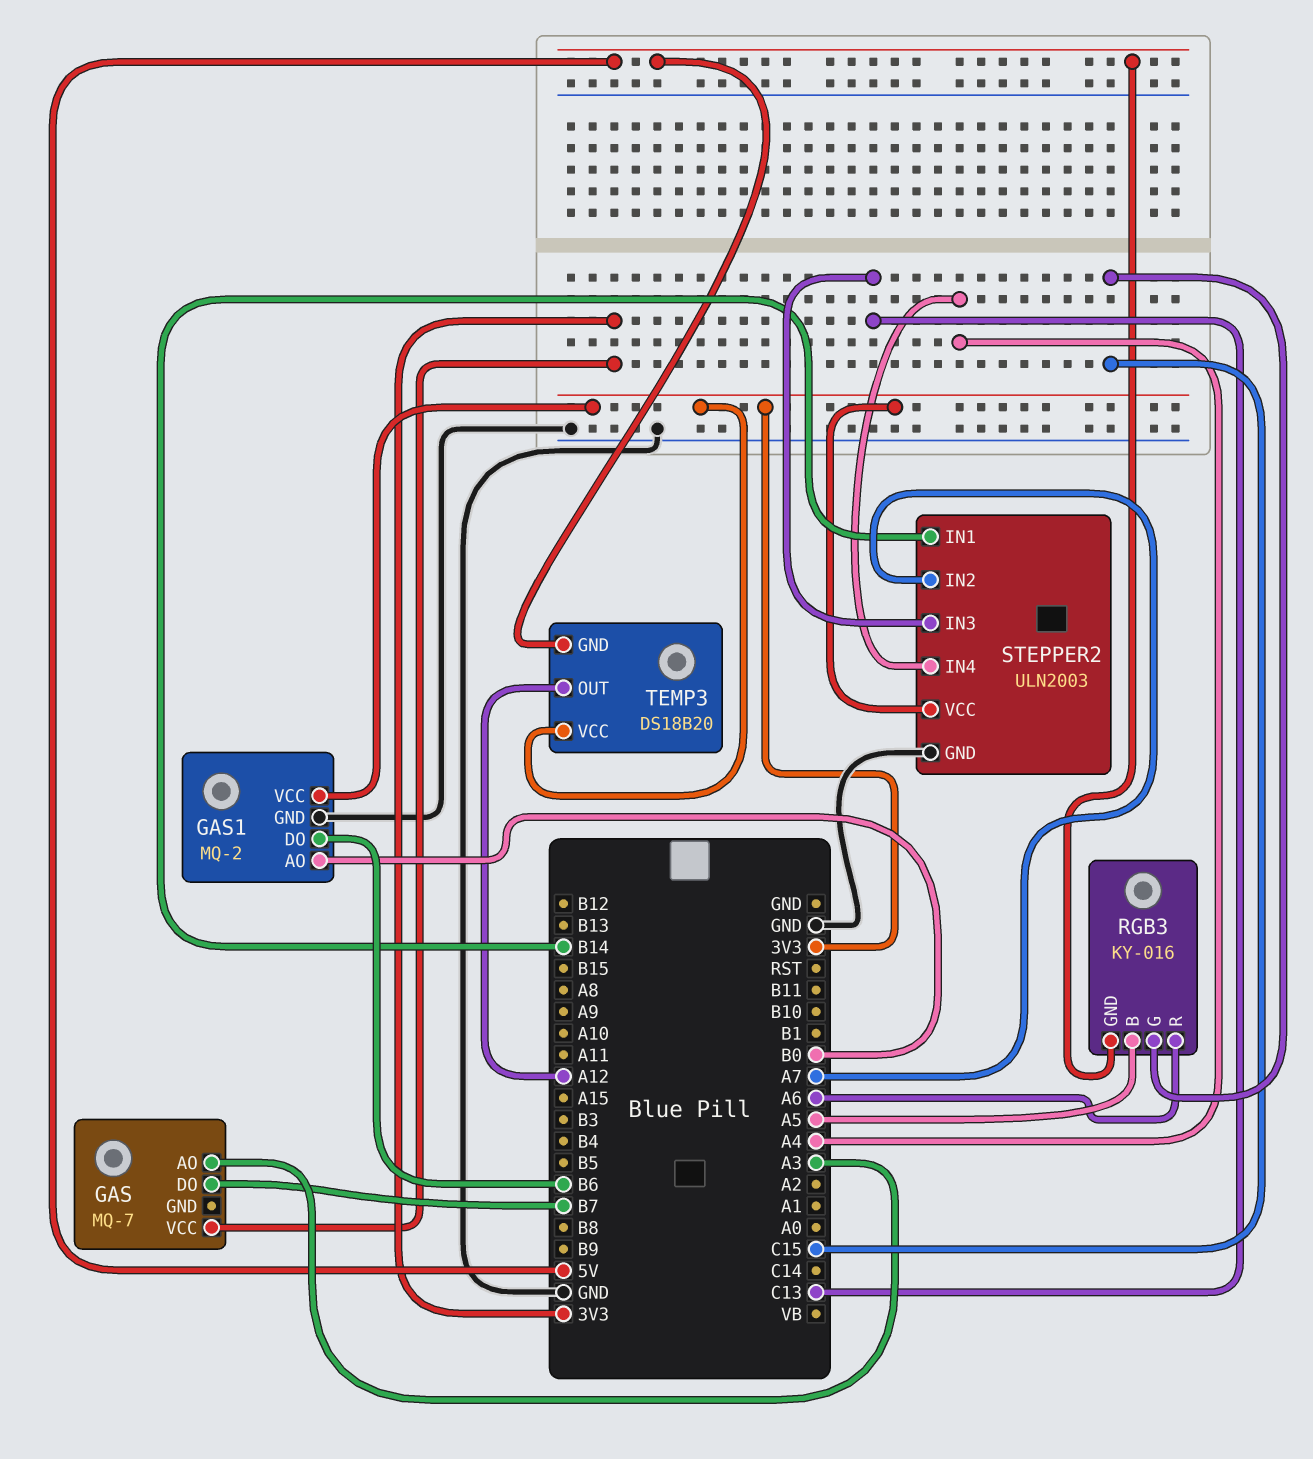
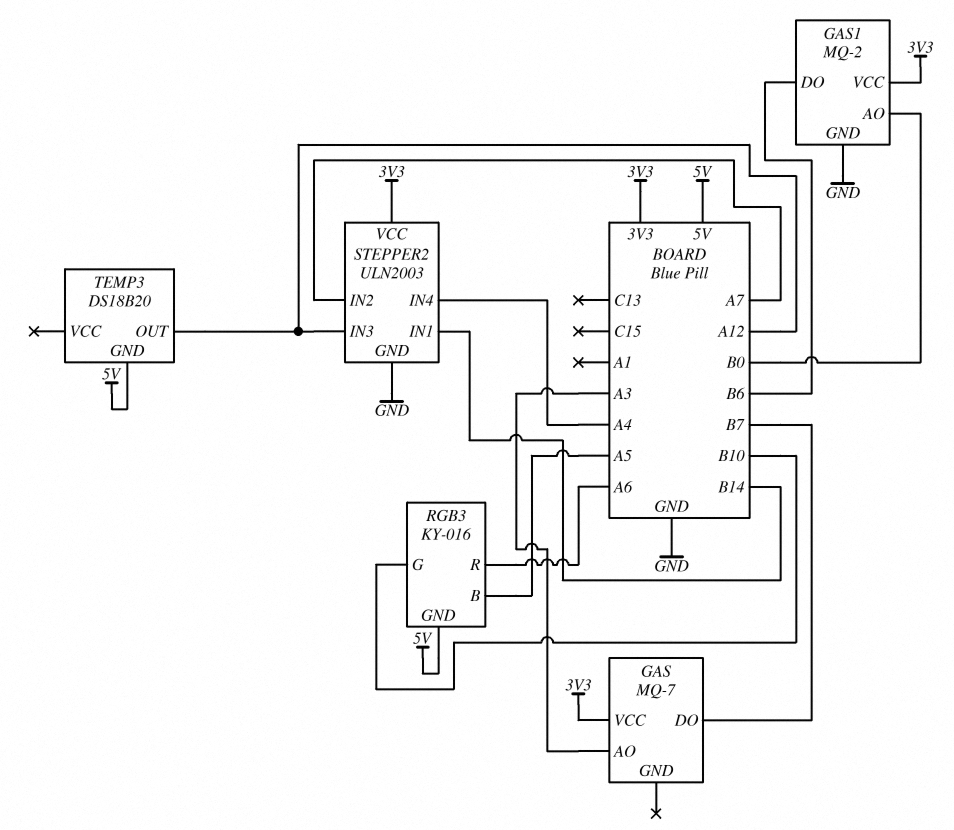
RGB3 pin G: C15 -> B10
STEPPER2 pin IN3: C13 -> A12
TEMP3 pin VCC: 3V3 -> none

